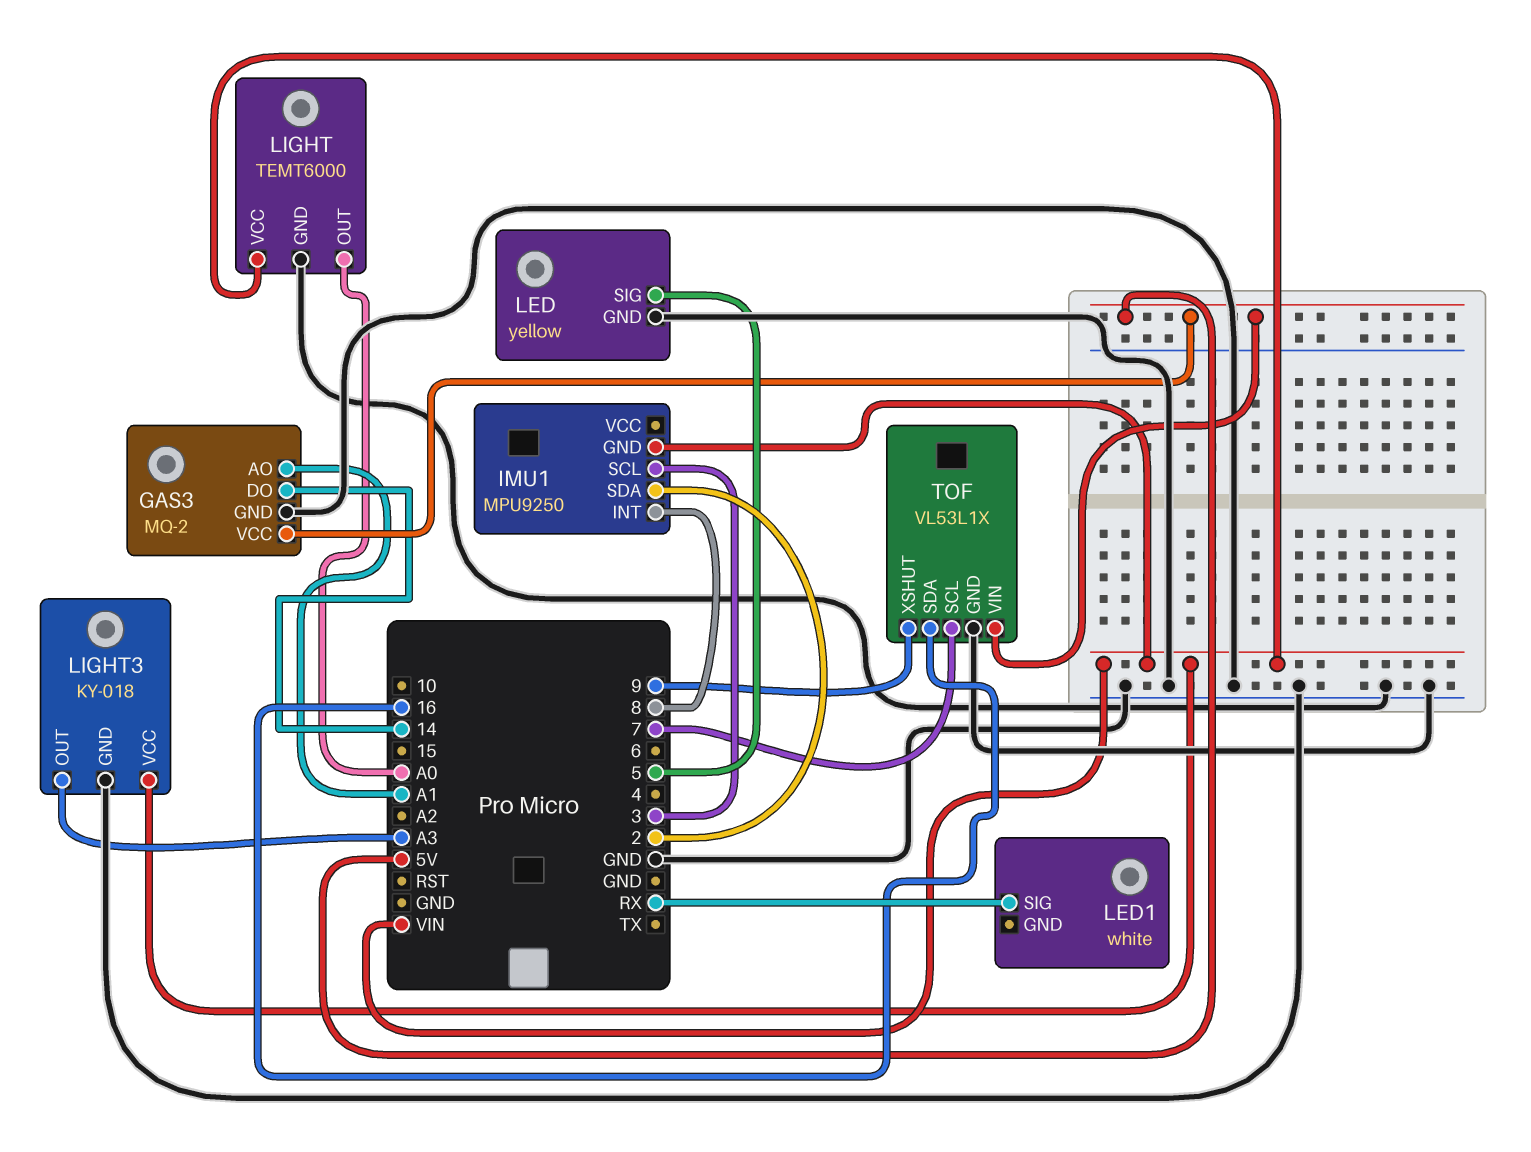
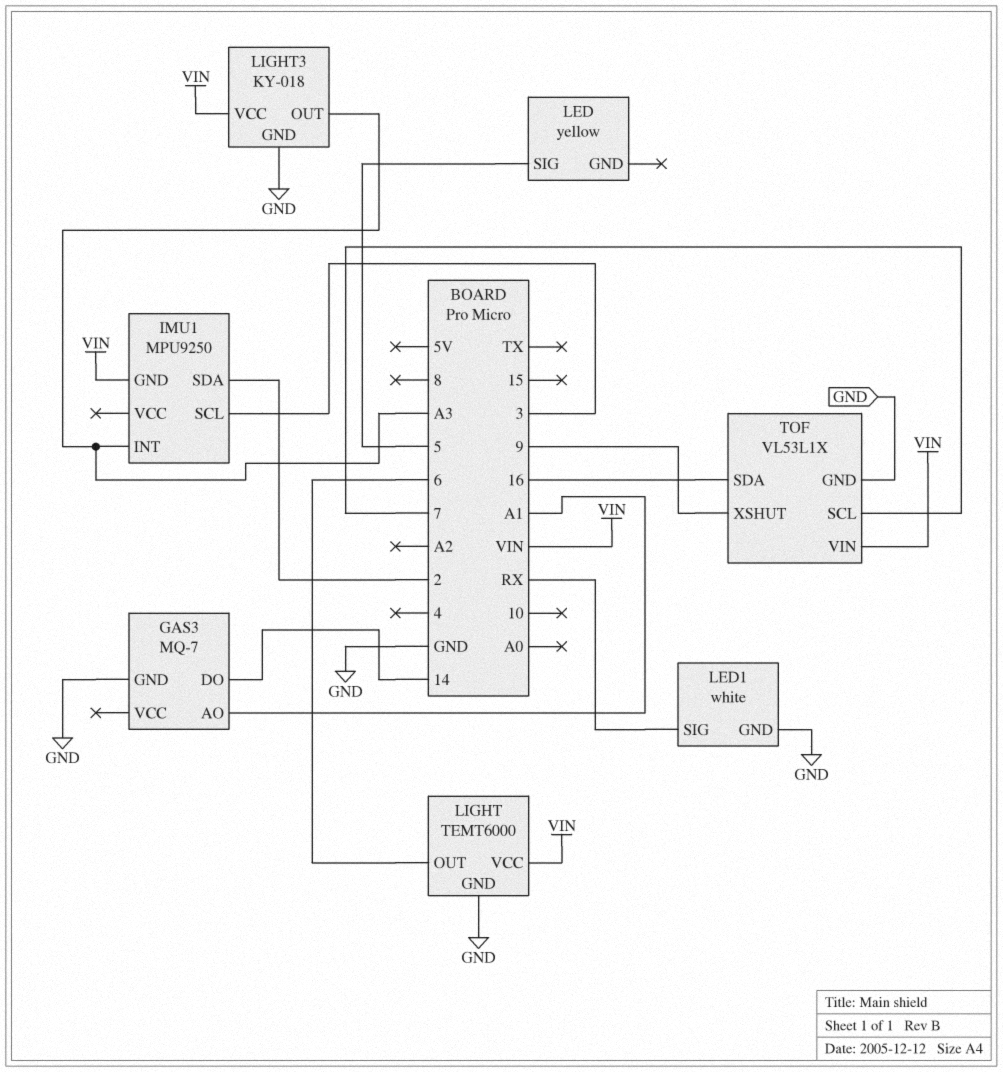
GAS3: MQ-2 -> MQ-7
GAS3 pin VCC: 5V -> none
IMU1 pin INT: 8 -> A3
LED pin GND: GND -> none
LED1 pin GND: none -> GND
LIGHT pin OUT: A0 -> 6
TOF pin VIN: 5V -> VIN

